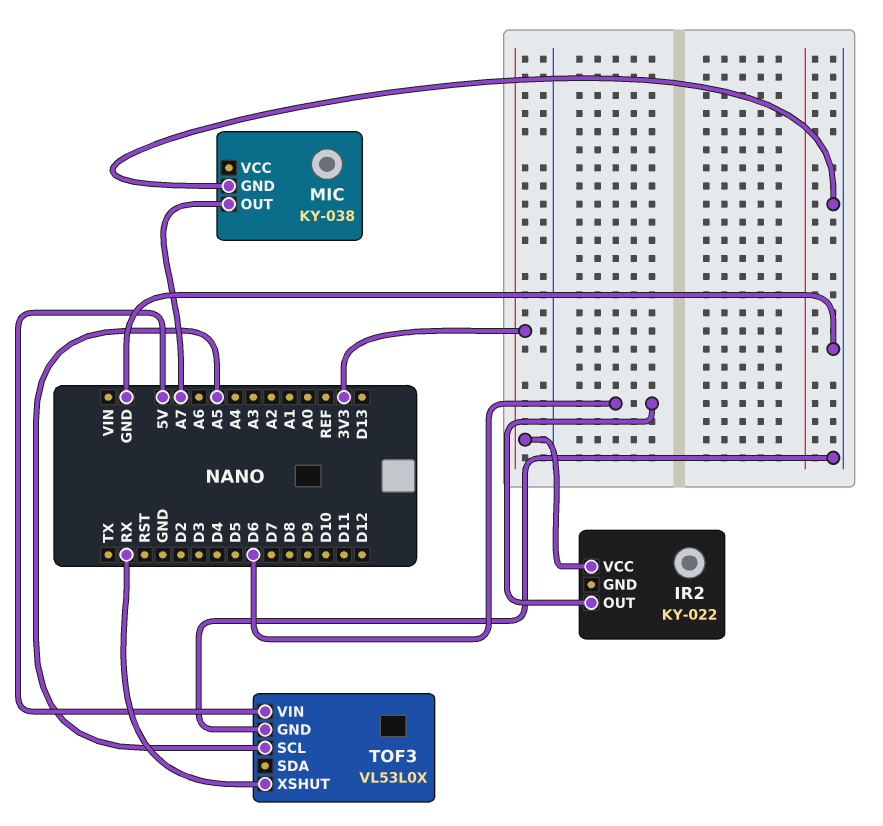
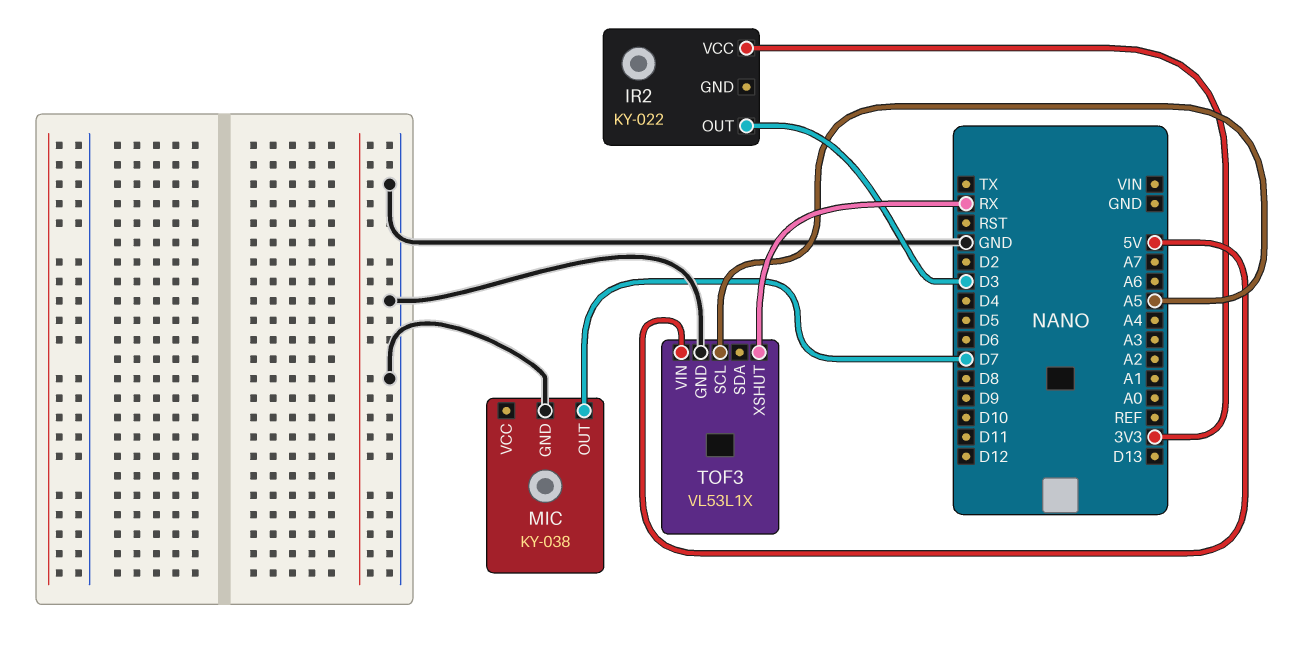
IR2 pin OUT: D6 -> D3
MIC pin OUT: A7 -> D7
TOF3: VL53L0X -> VL53L1X

